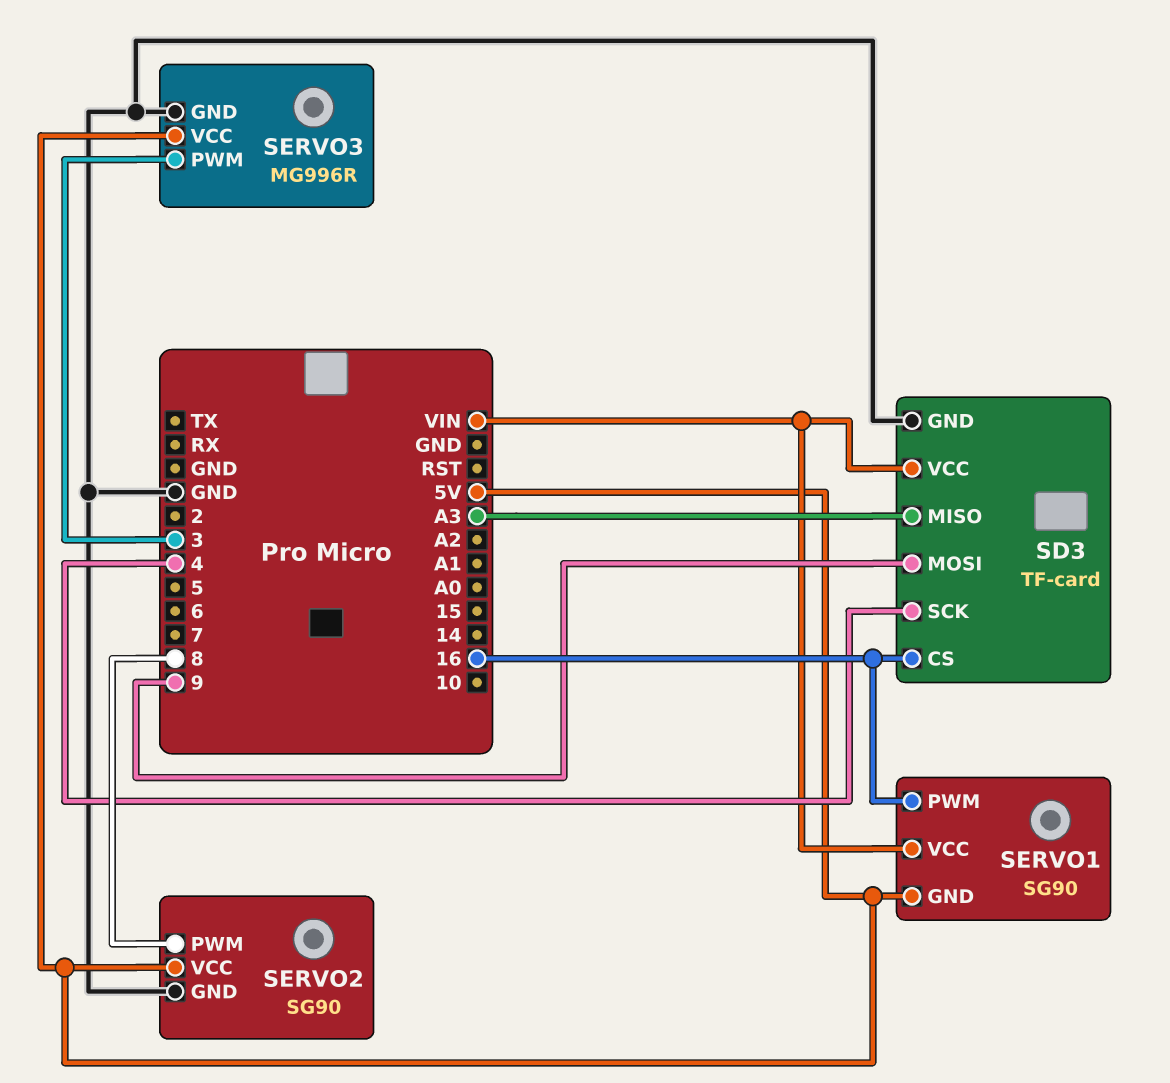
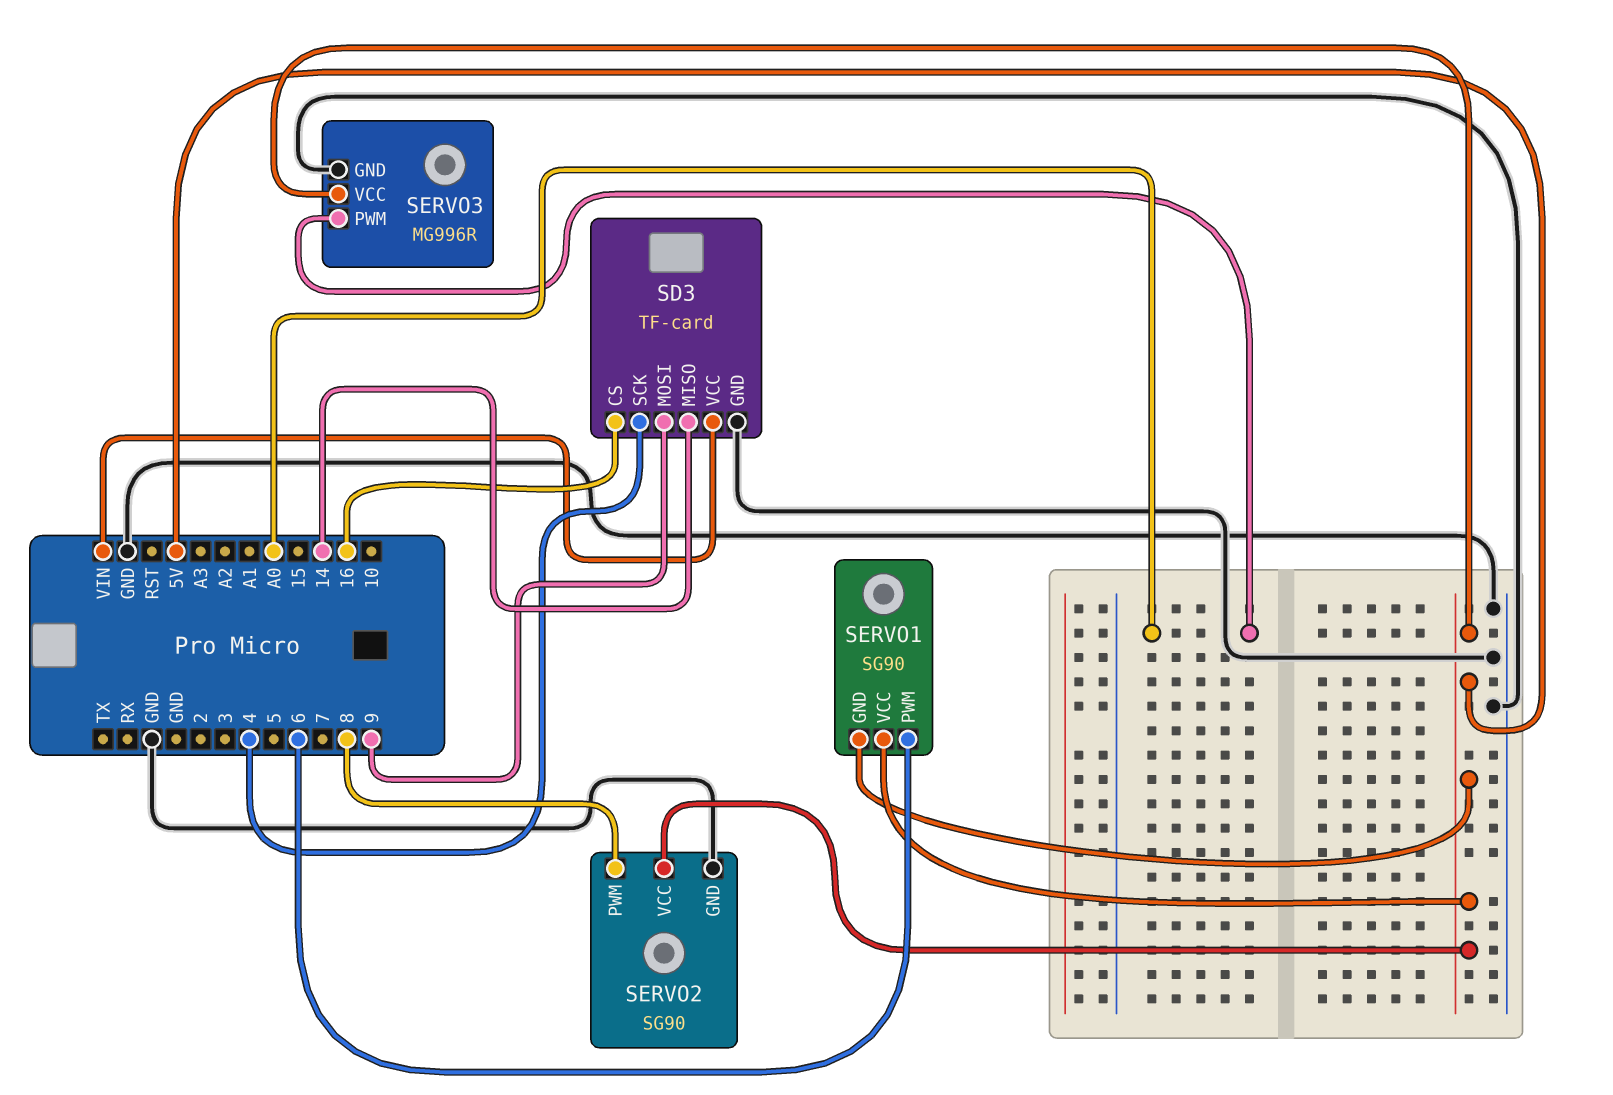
SD3 pin MISO: A3 -> 14
SERVO1 pin PWM: 16 -> 6
SERVO1 pin VCC: VIN -> 5V
SERVO3 pin PWM: 3 -> A0

